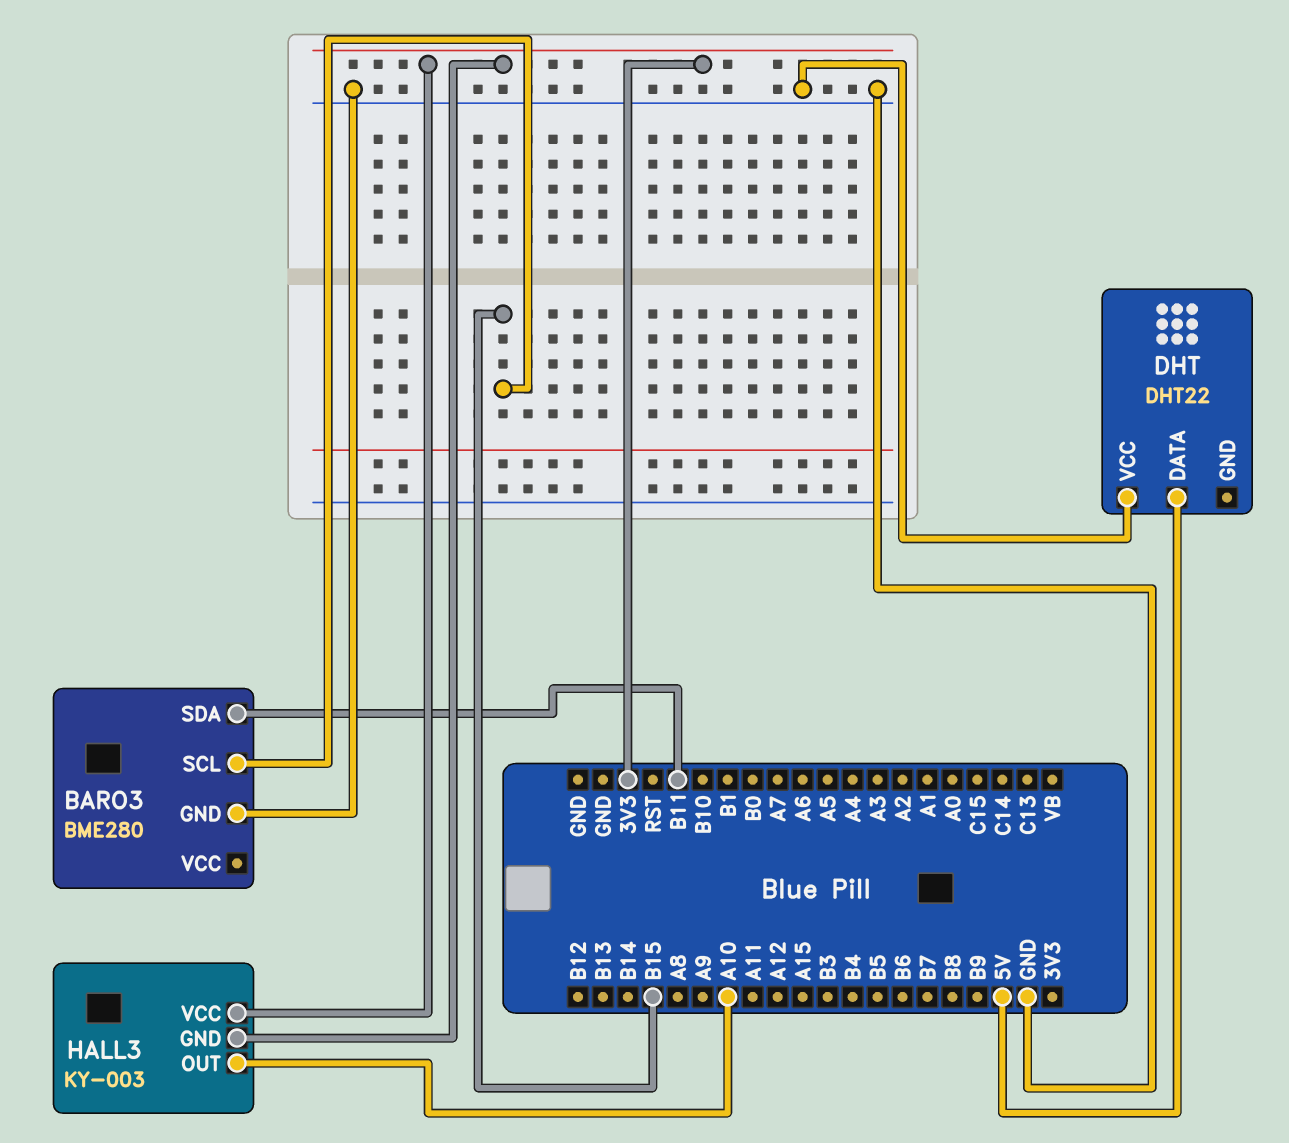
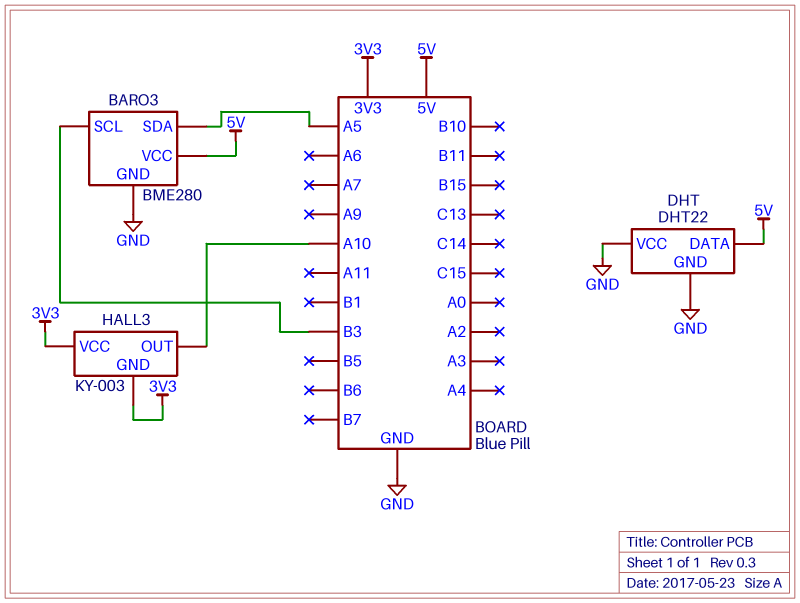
BARO3 pin SCL: B15 -> B3
BARO3 pin SDA: B11 -> A5
BARO3 pin VCC: none -> 5V
DHT pin GND: none -> GND

